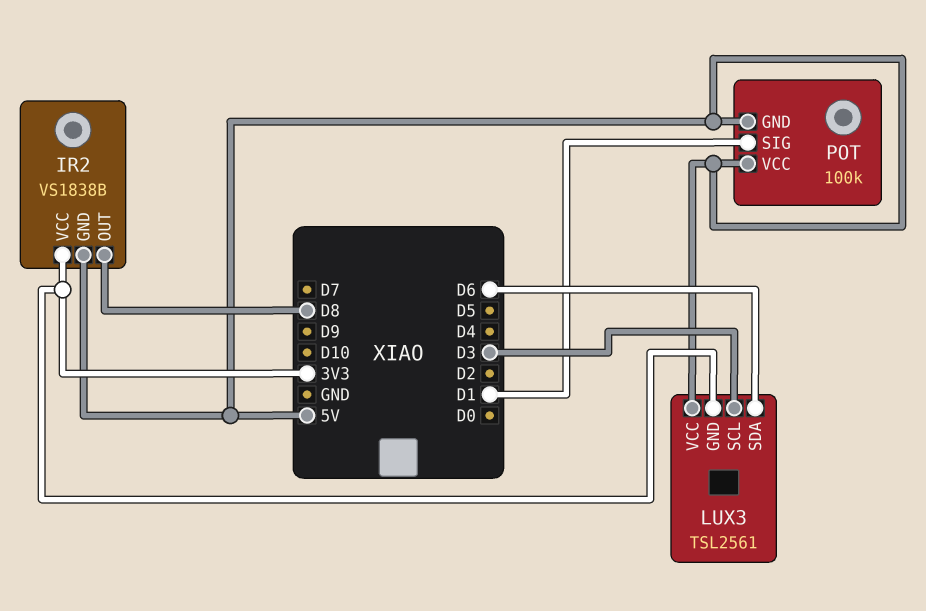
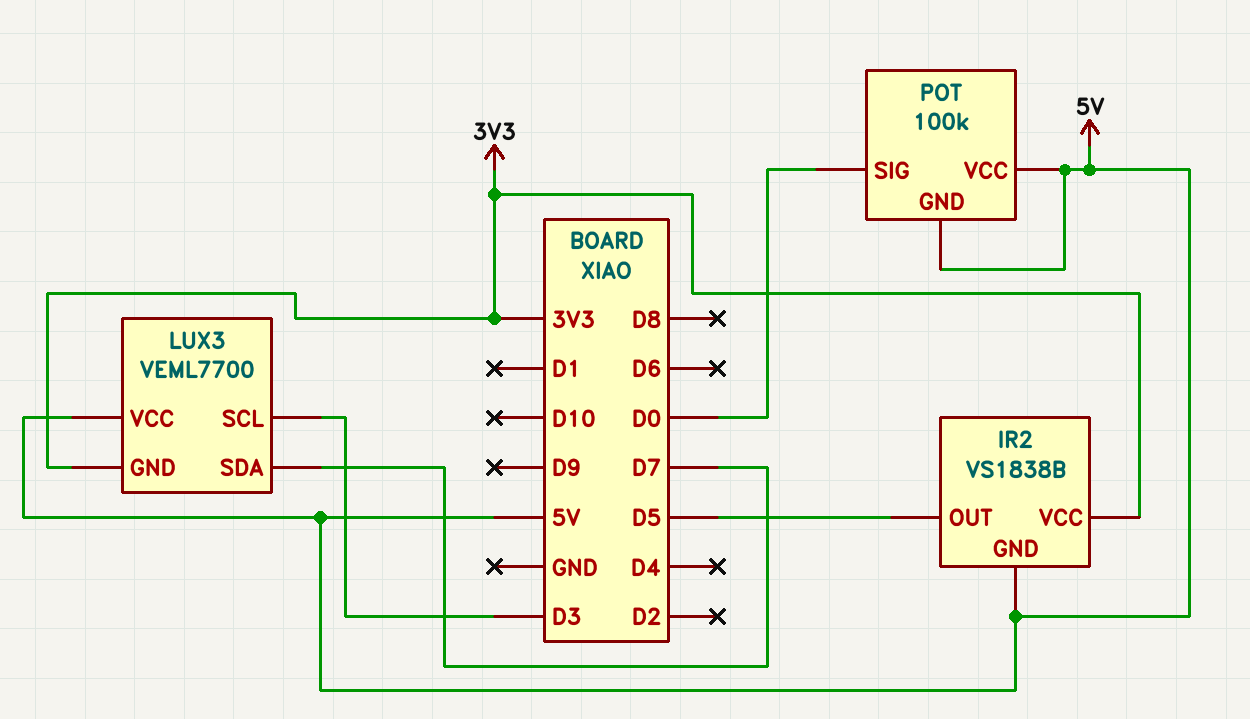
IR2 pin OUT: D8 -> D5
LUX3: TSL2561 -> VEML7700
LUX3 pin SDA: D6 -> D7
POT pin SIG: D1 -> D0

